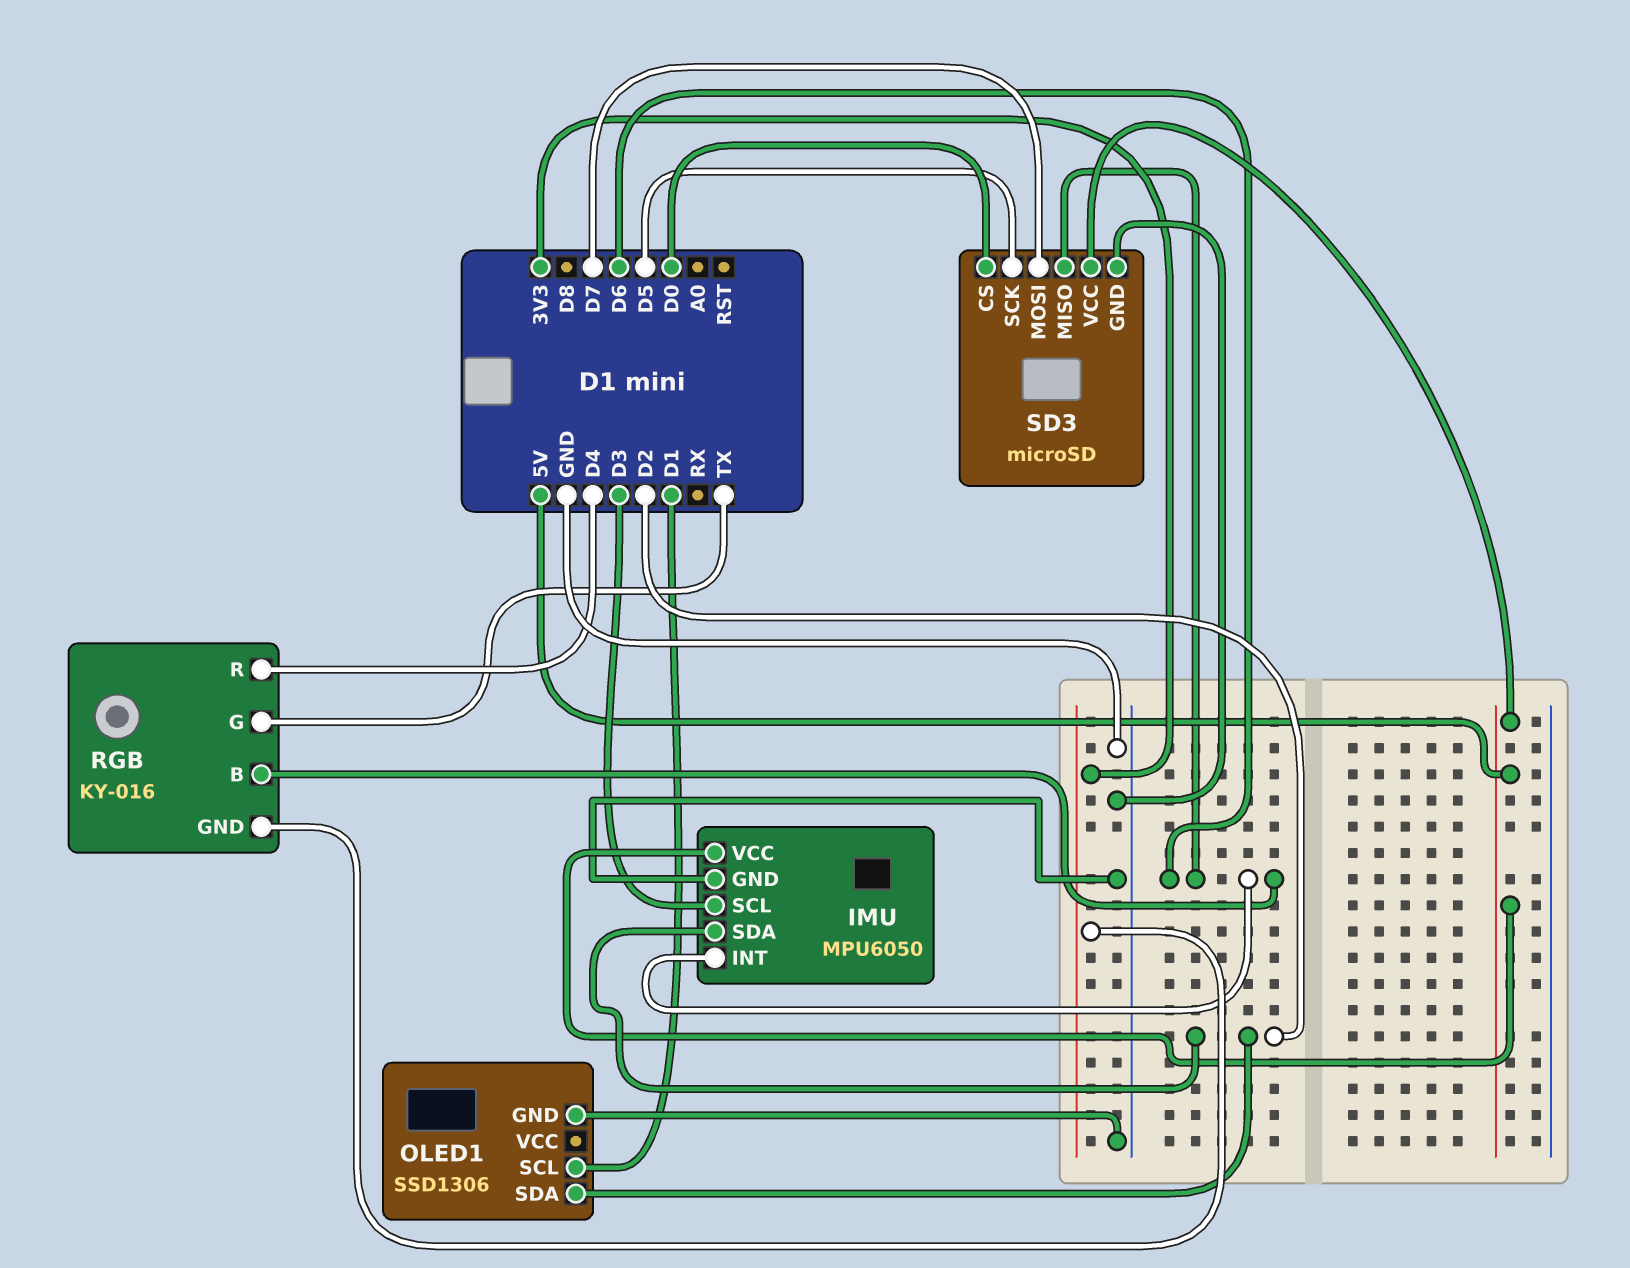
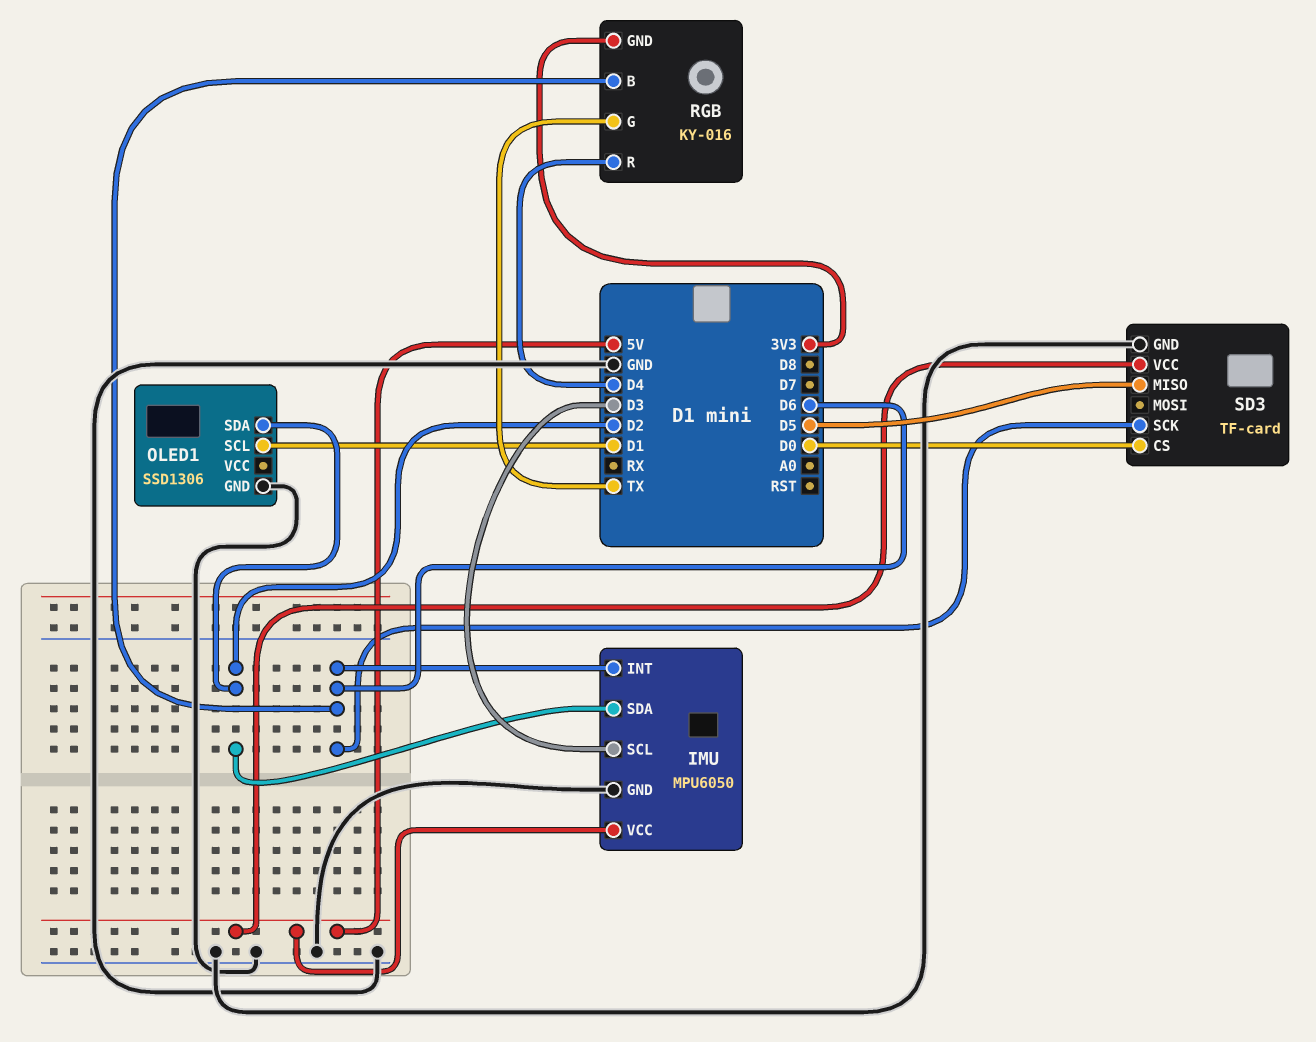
SD3: microSD -> TF-card
SD3 pin MISO: D6 -> D5
SD3 pin MOSI: D7 -> none
SD3 pin SCK: D5 -> D6

